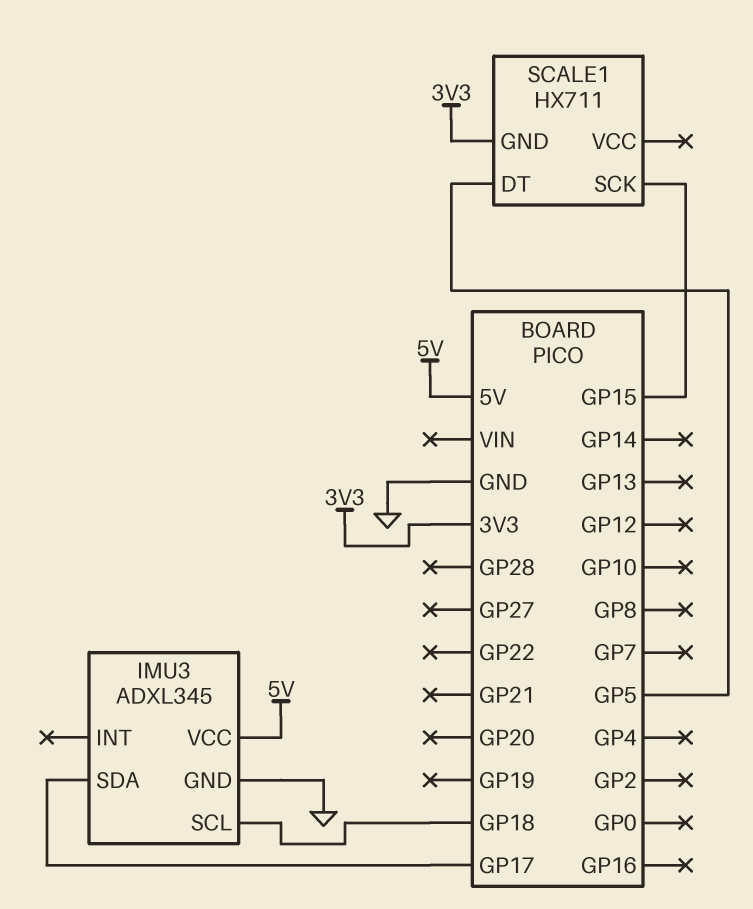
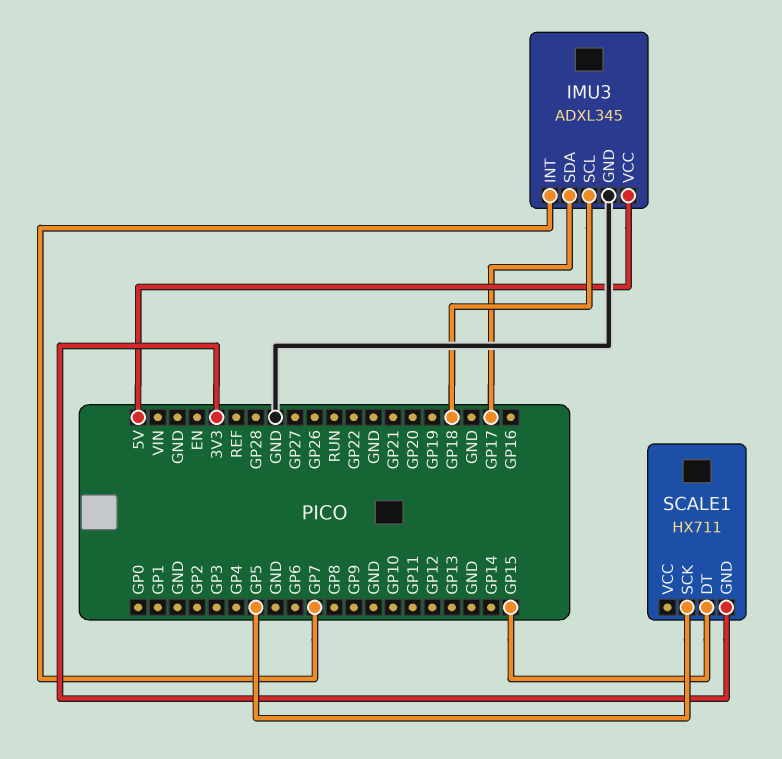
IMU3 pin INT: none -> GP7
SCALE1 pin DT: GP5 -> GP15
SCALE1 pin SCK: GP15 -> GP5

